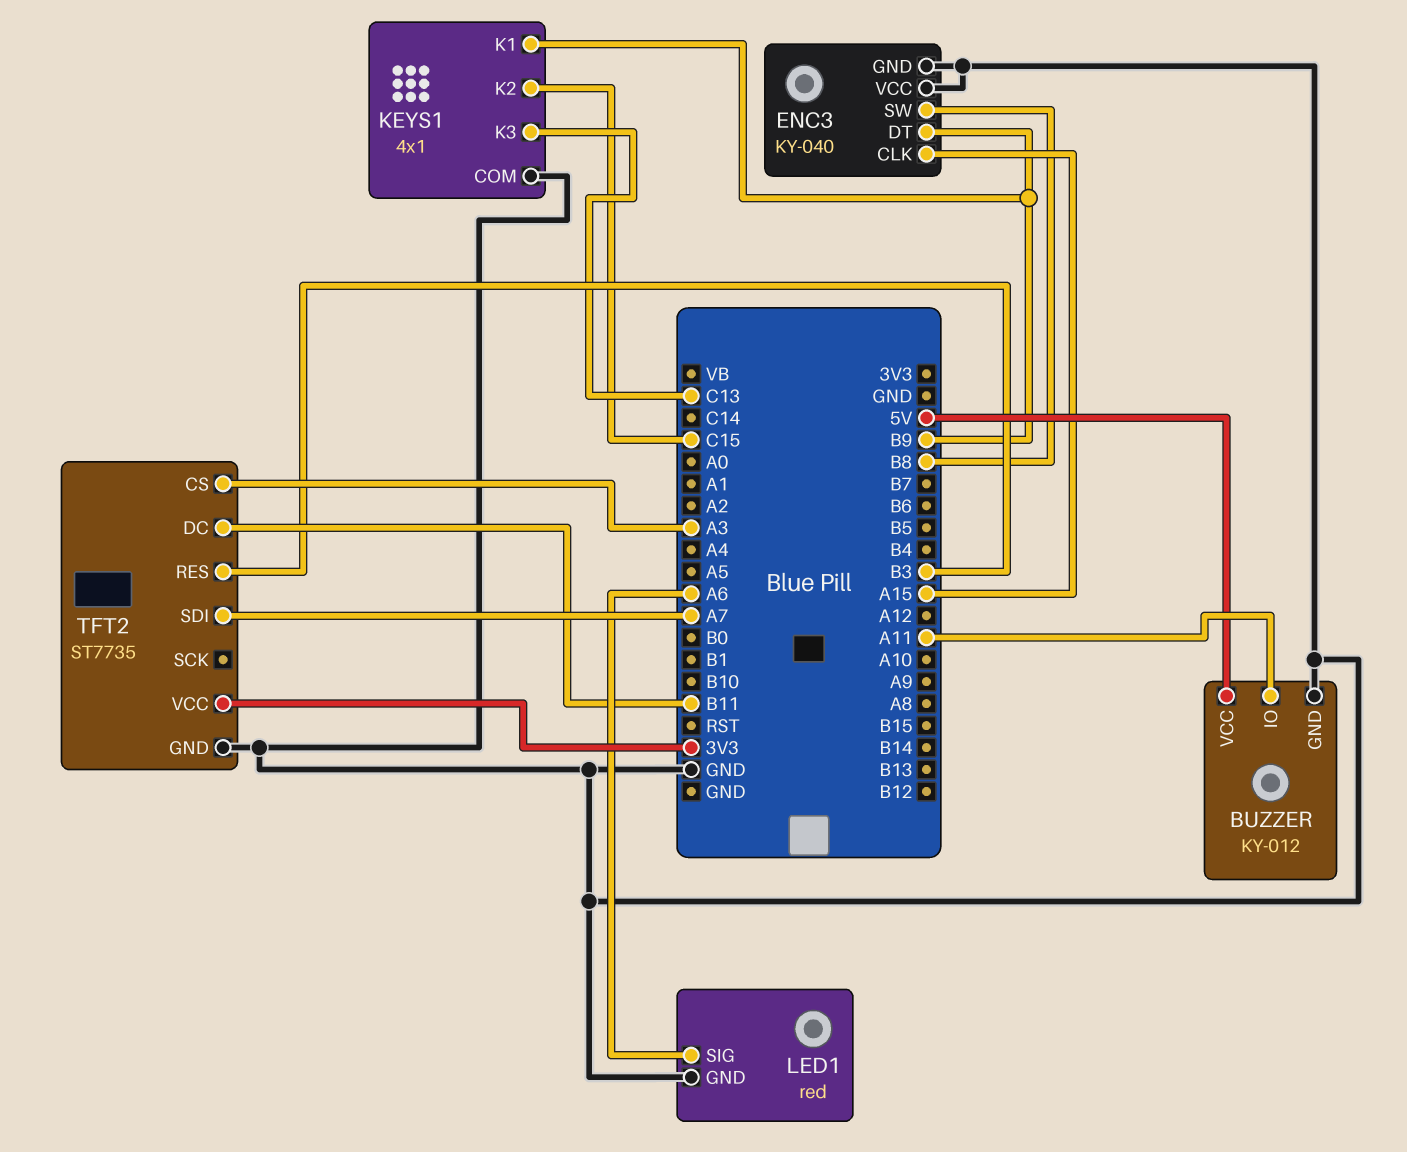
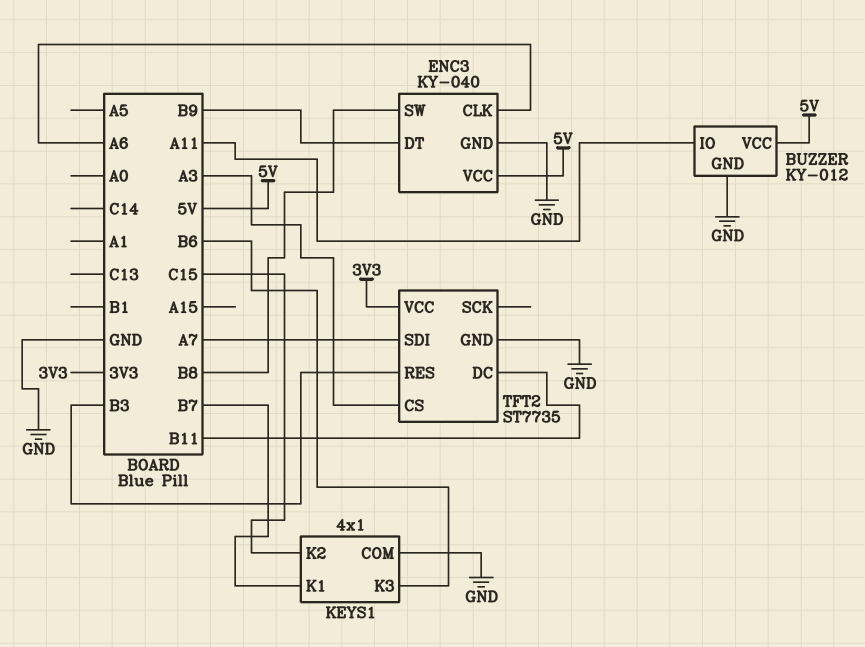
ENC3 pin CLK: A15 -> A6
ENC3 pin VCC: GND -> 5V
KEYS1 pin K1: B9 -> B7
KEYS1 pin K3: C13 -> B6
LED1: red -> none
LED1 pin GND: GND -> none
LED1 pin SIG: A6 -> none

